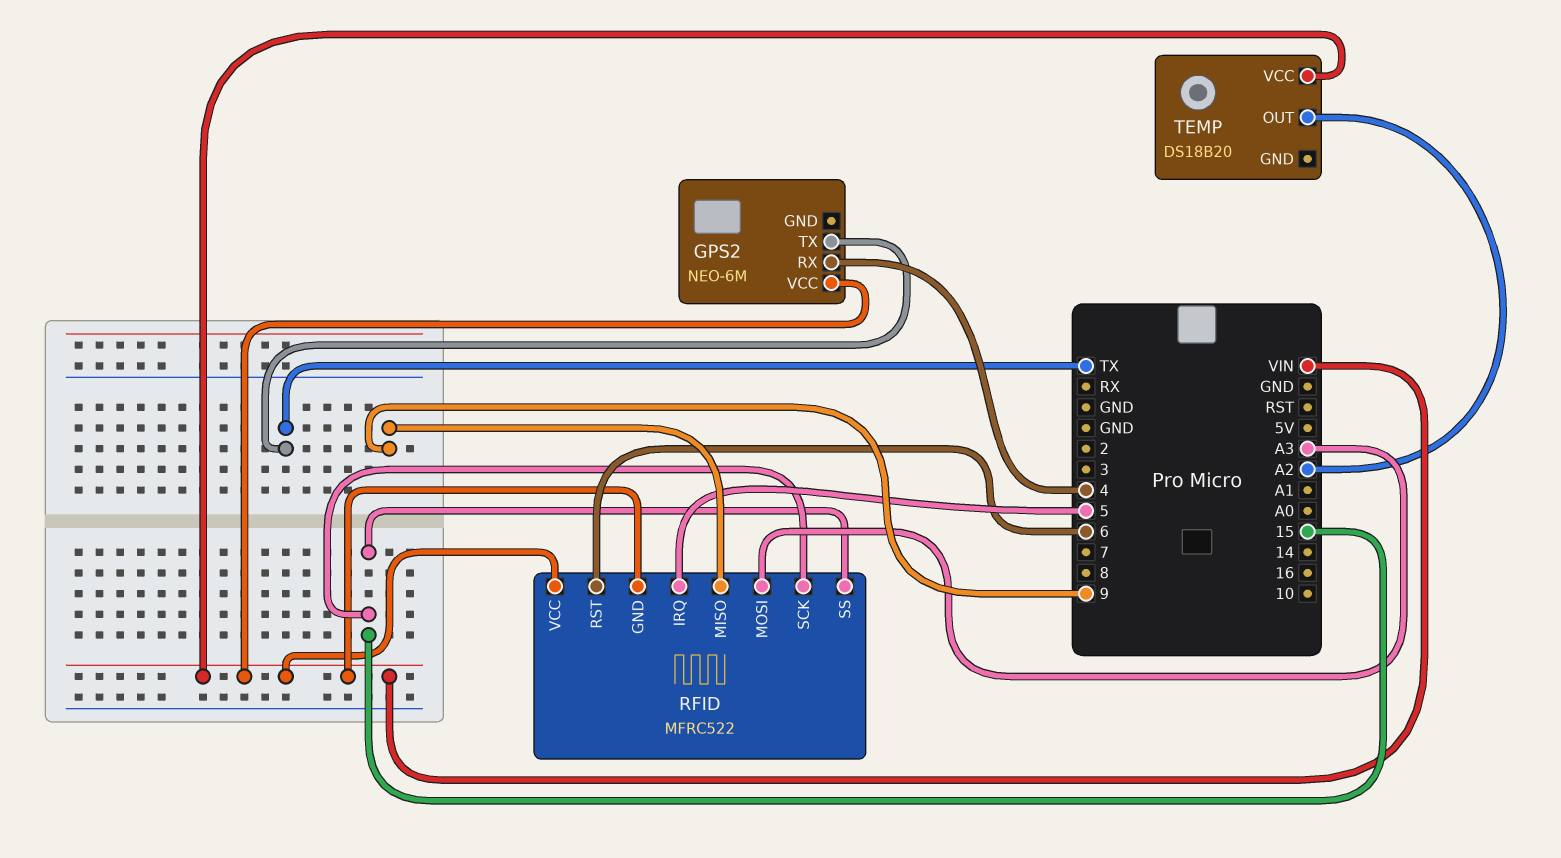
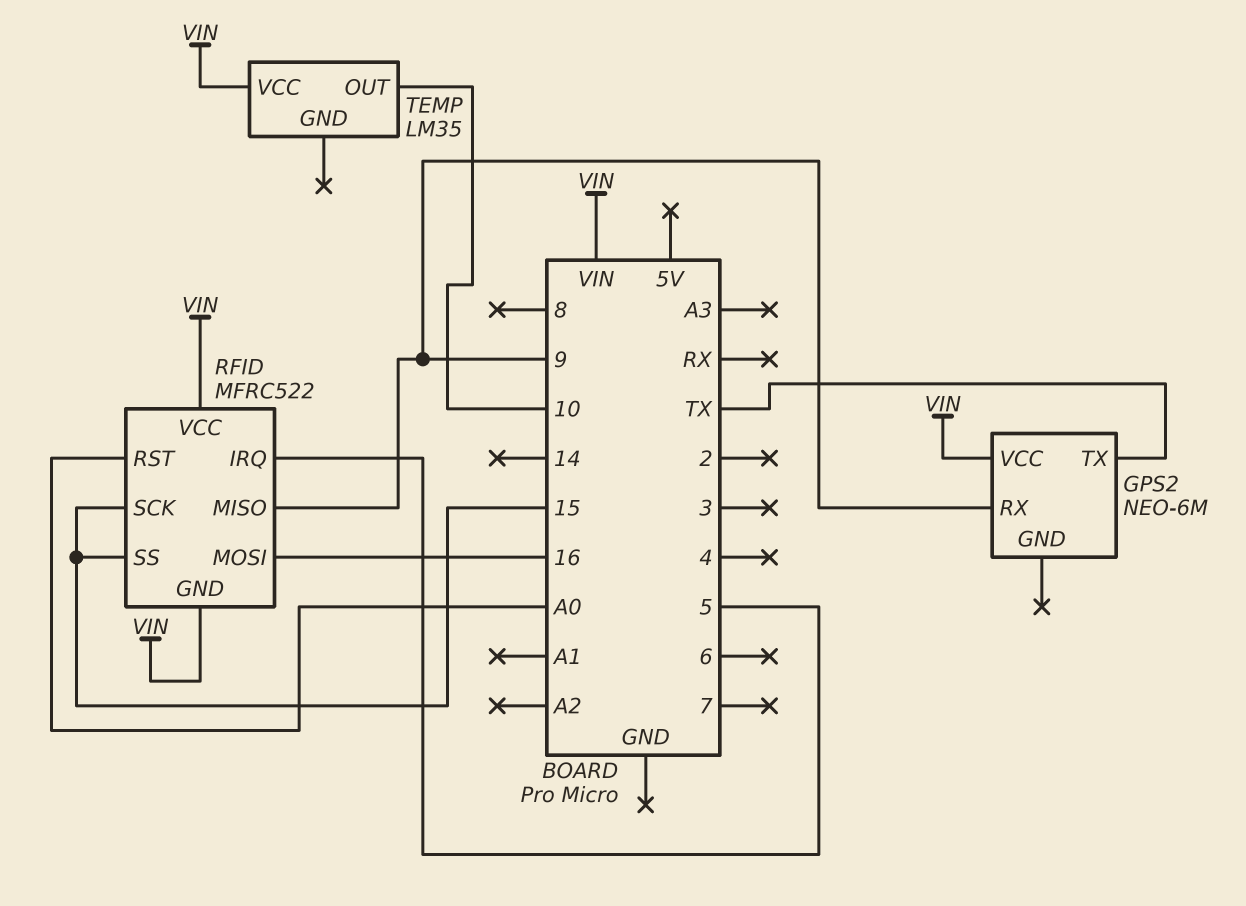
GPS2 pin RX: 4 -> 9
RFID pin MOSI: A3 -> 16
RFID pin RST: 6 -> A0
TEMP: DS18B20 -> LM35
TEMP pin OUT: A2 -> 10

